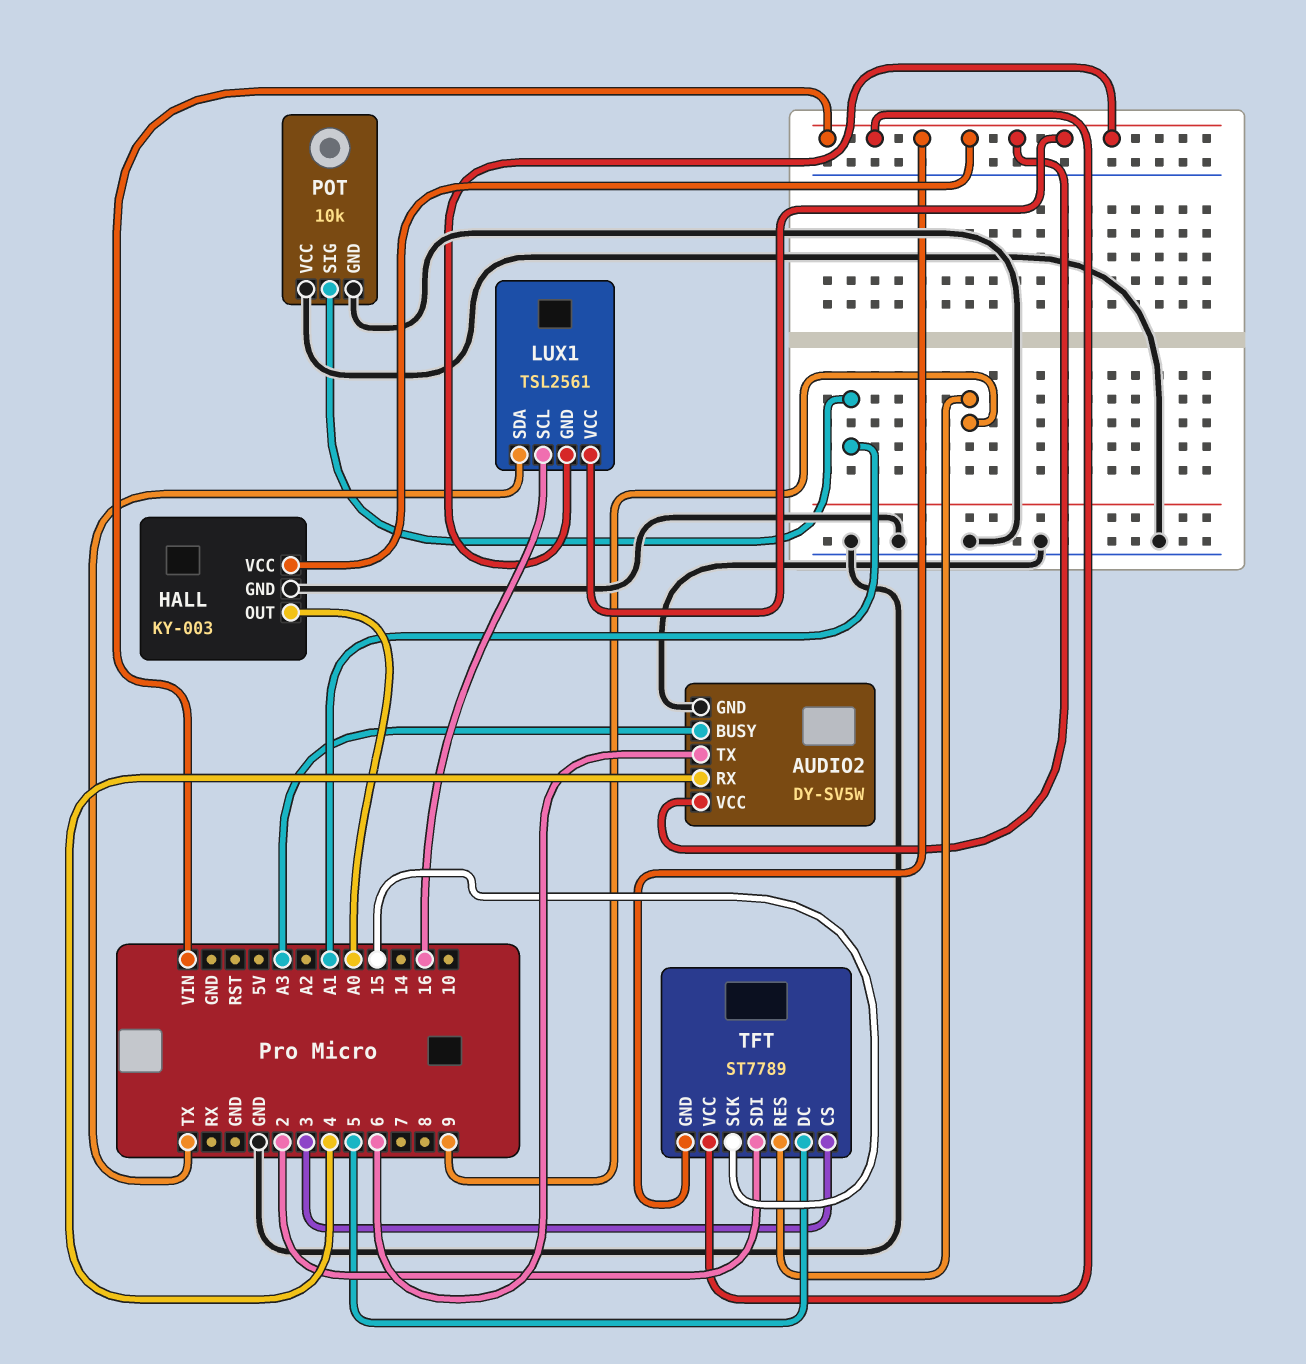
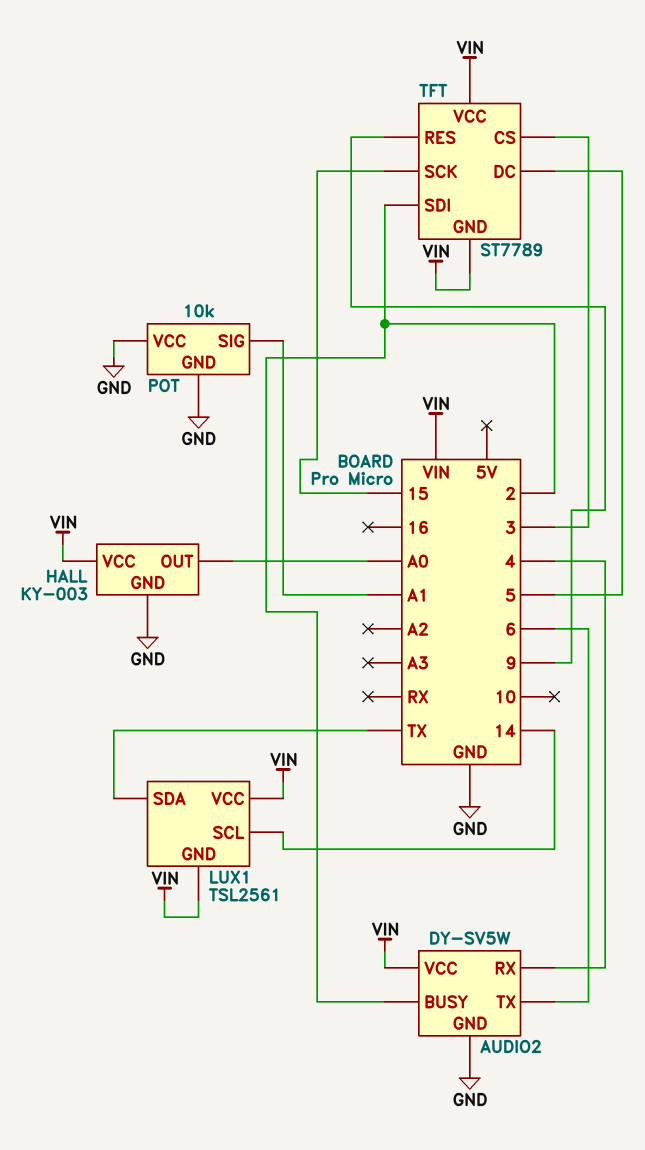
AUDIO2 pin BUSY: A3 -> 2
LUX1 pin SCL: 16 -> 14

